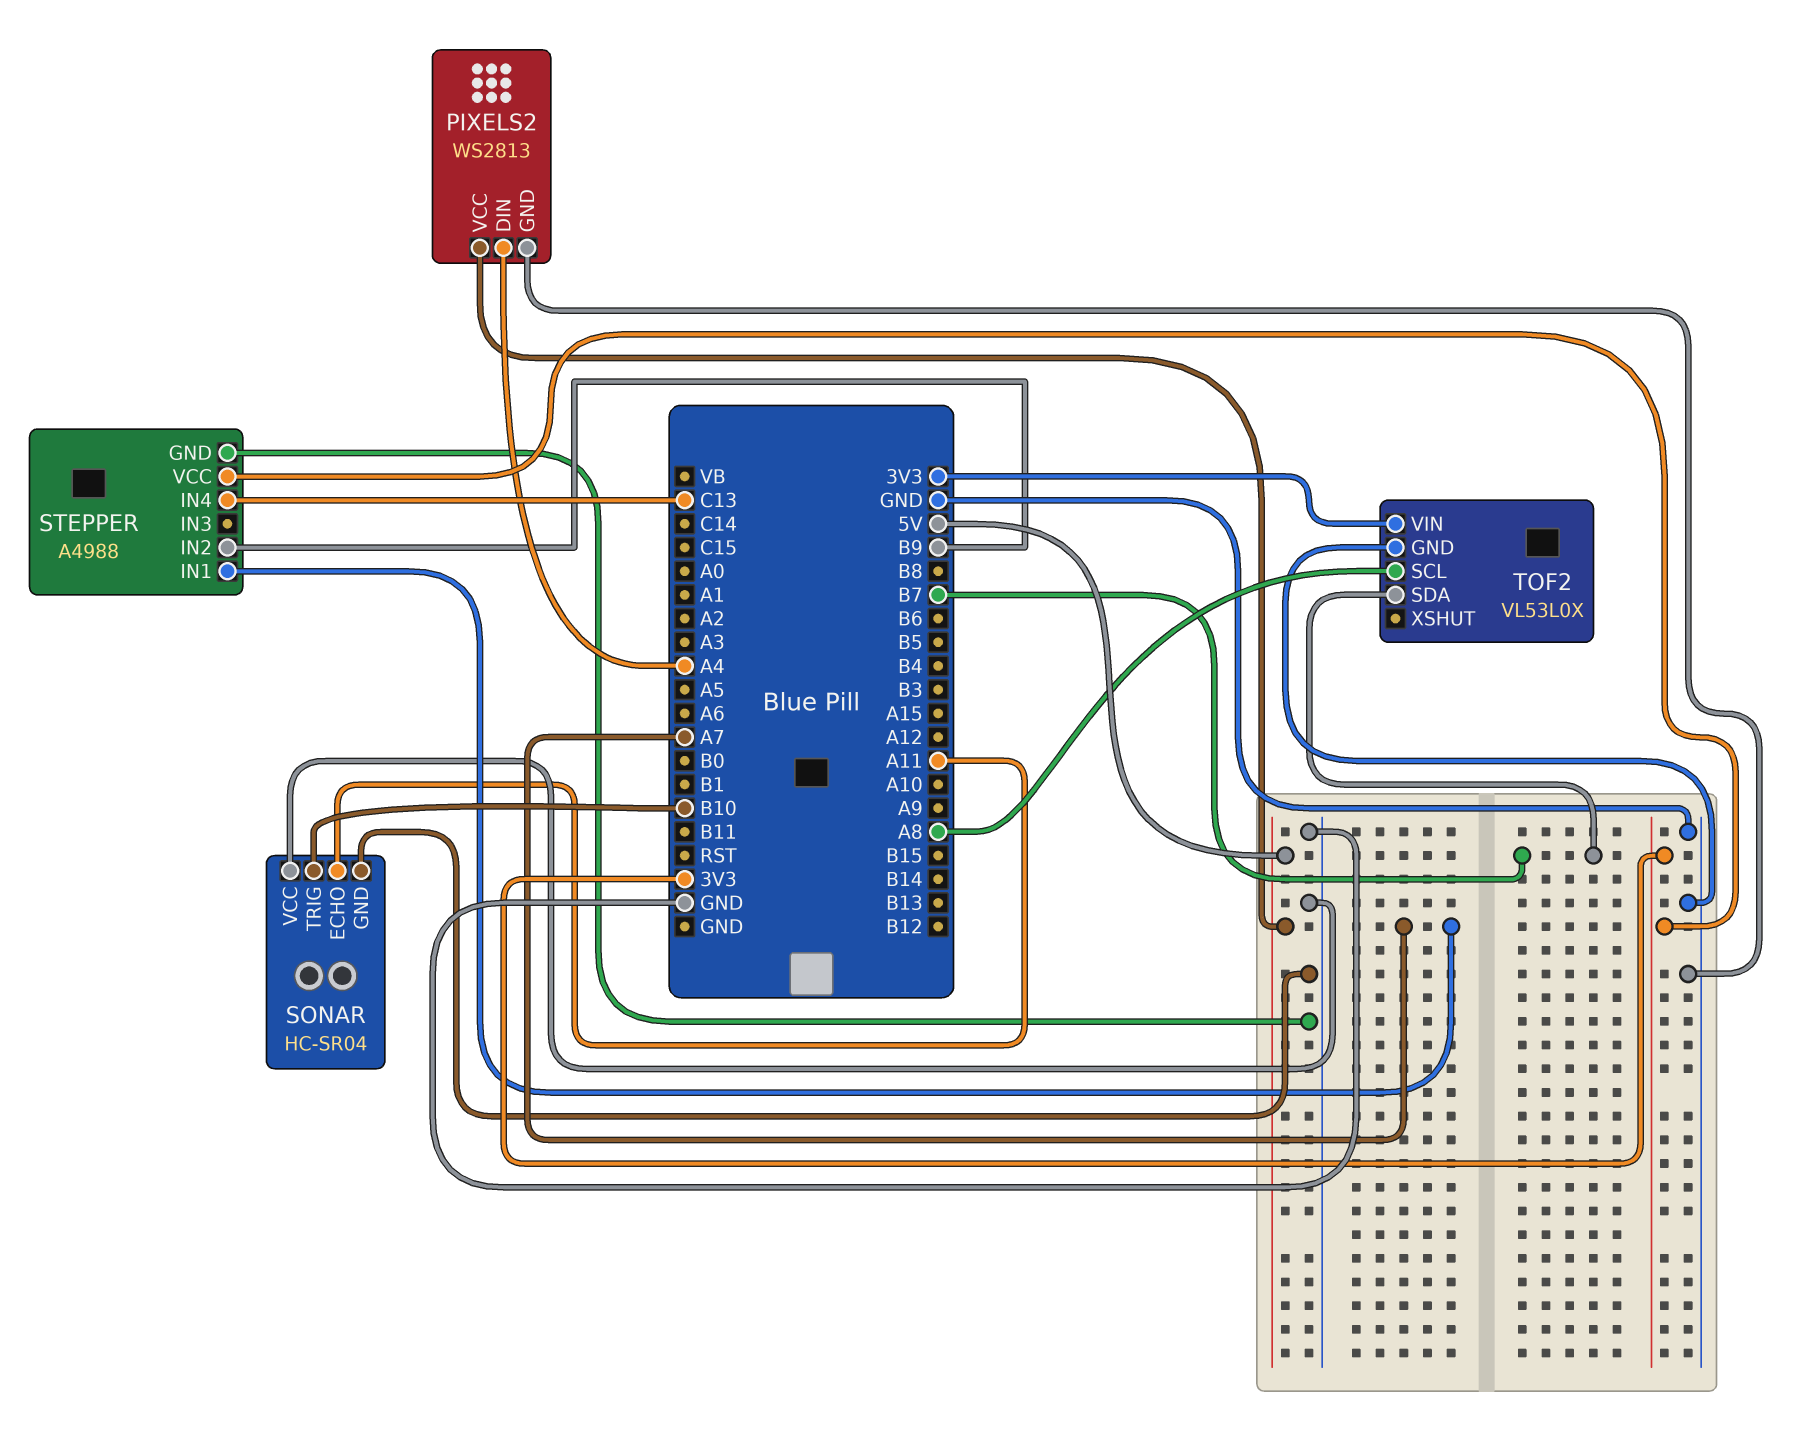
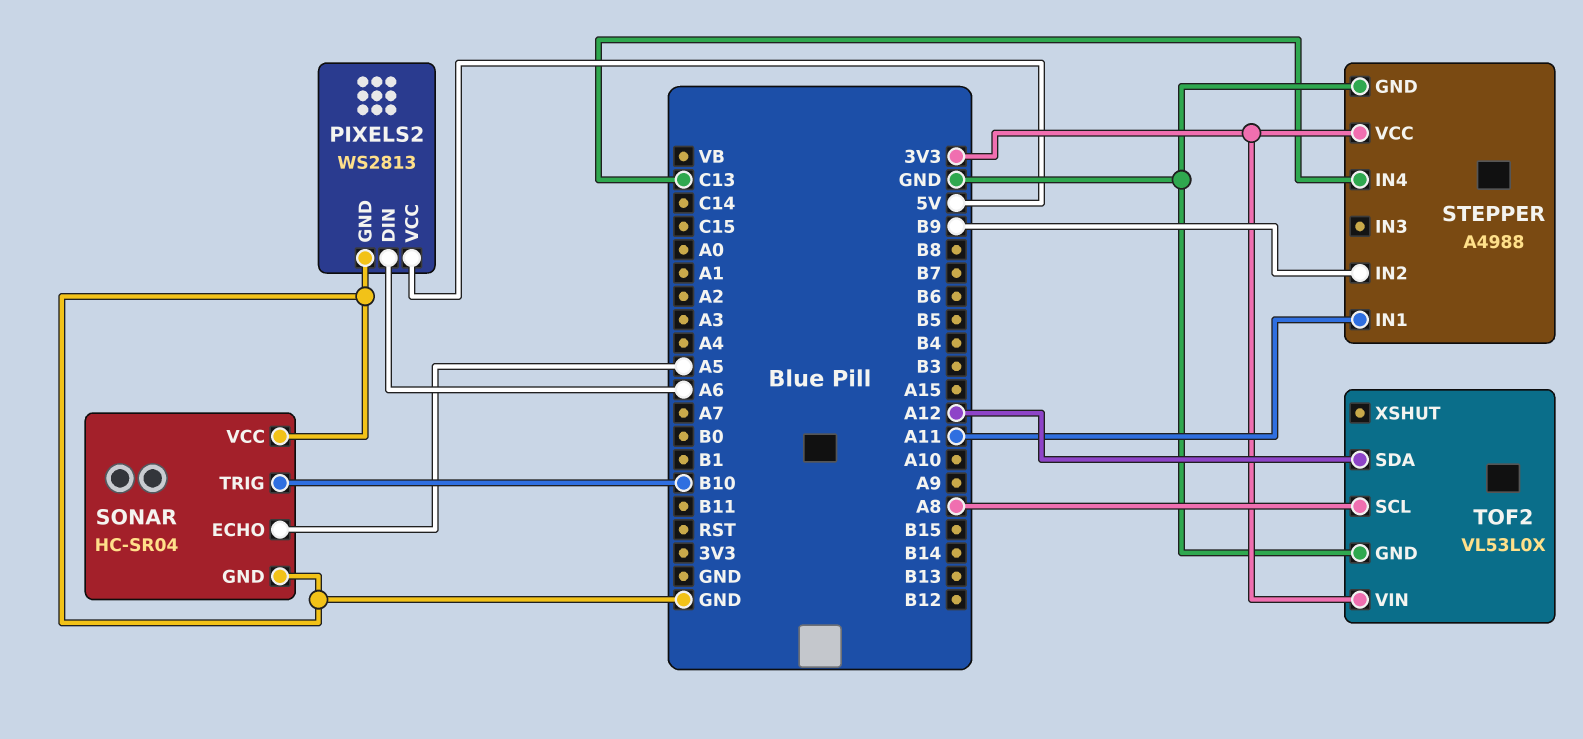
PIXELS2 pin DIN: A4 -> A6
SONAR pin ECHO: A11 -> A5
STEPPER pin IN1: A7 -> A11
TOF2 pin SDA: B7 -> A12

